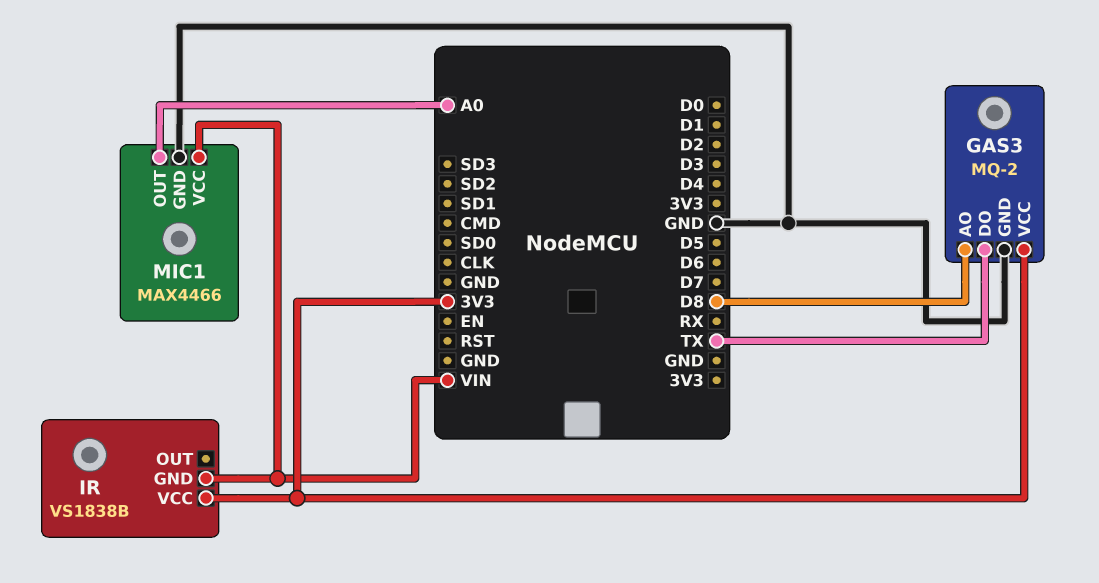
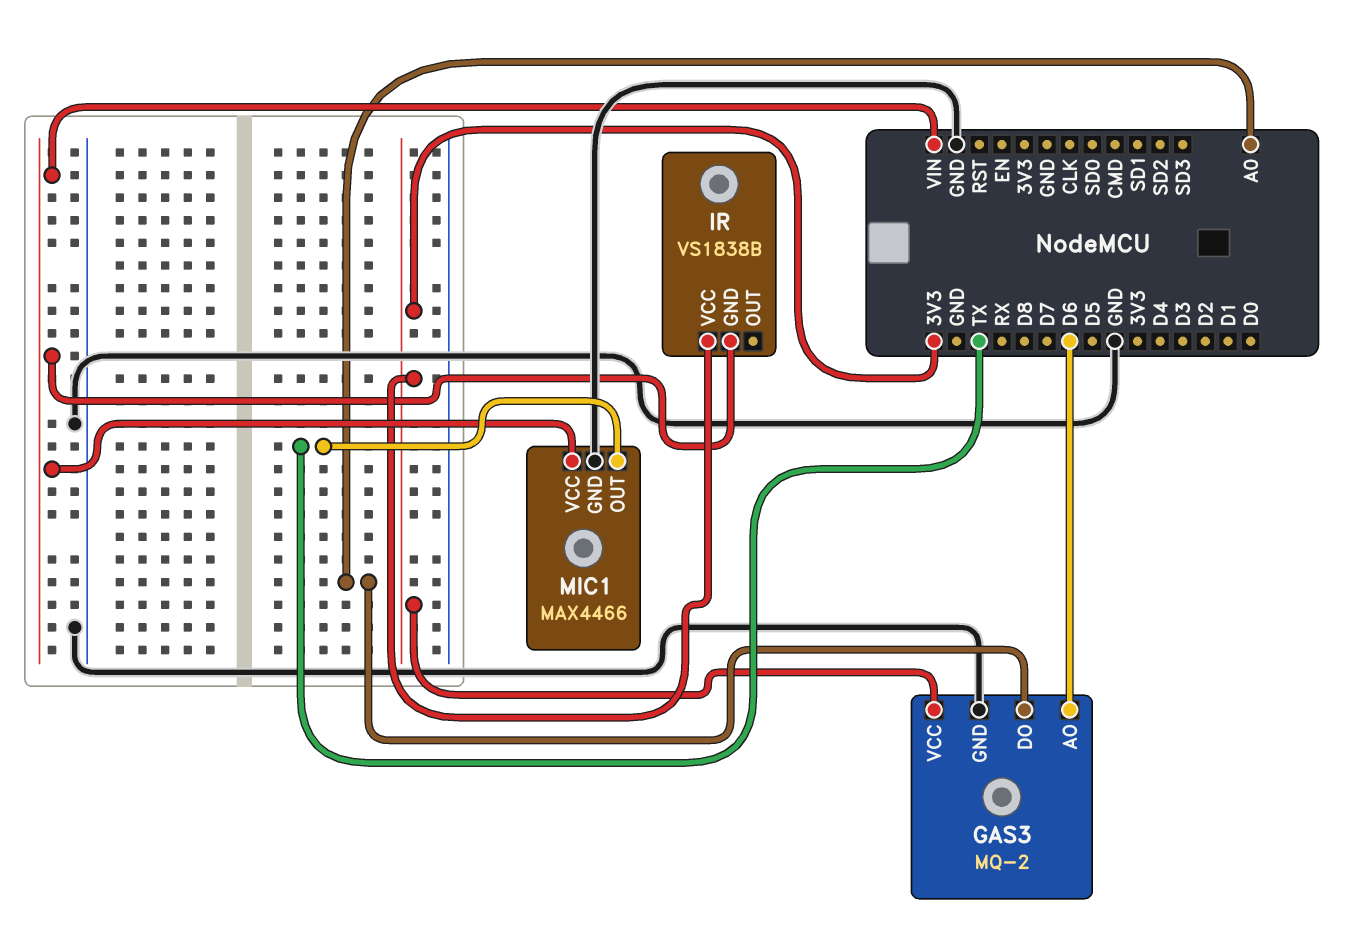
GAS3 pin AO: D8 -> D6
GAS3 pin DO: TX -> A0
MIC1 pin OUT: A0 -> TX

